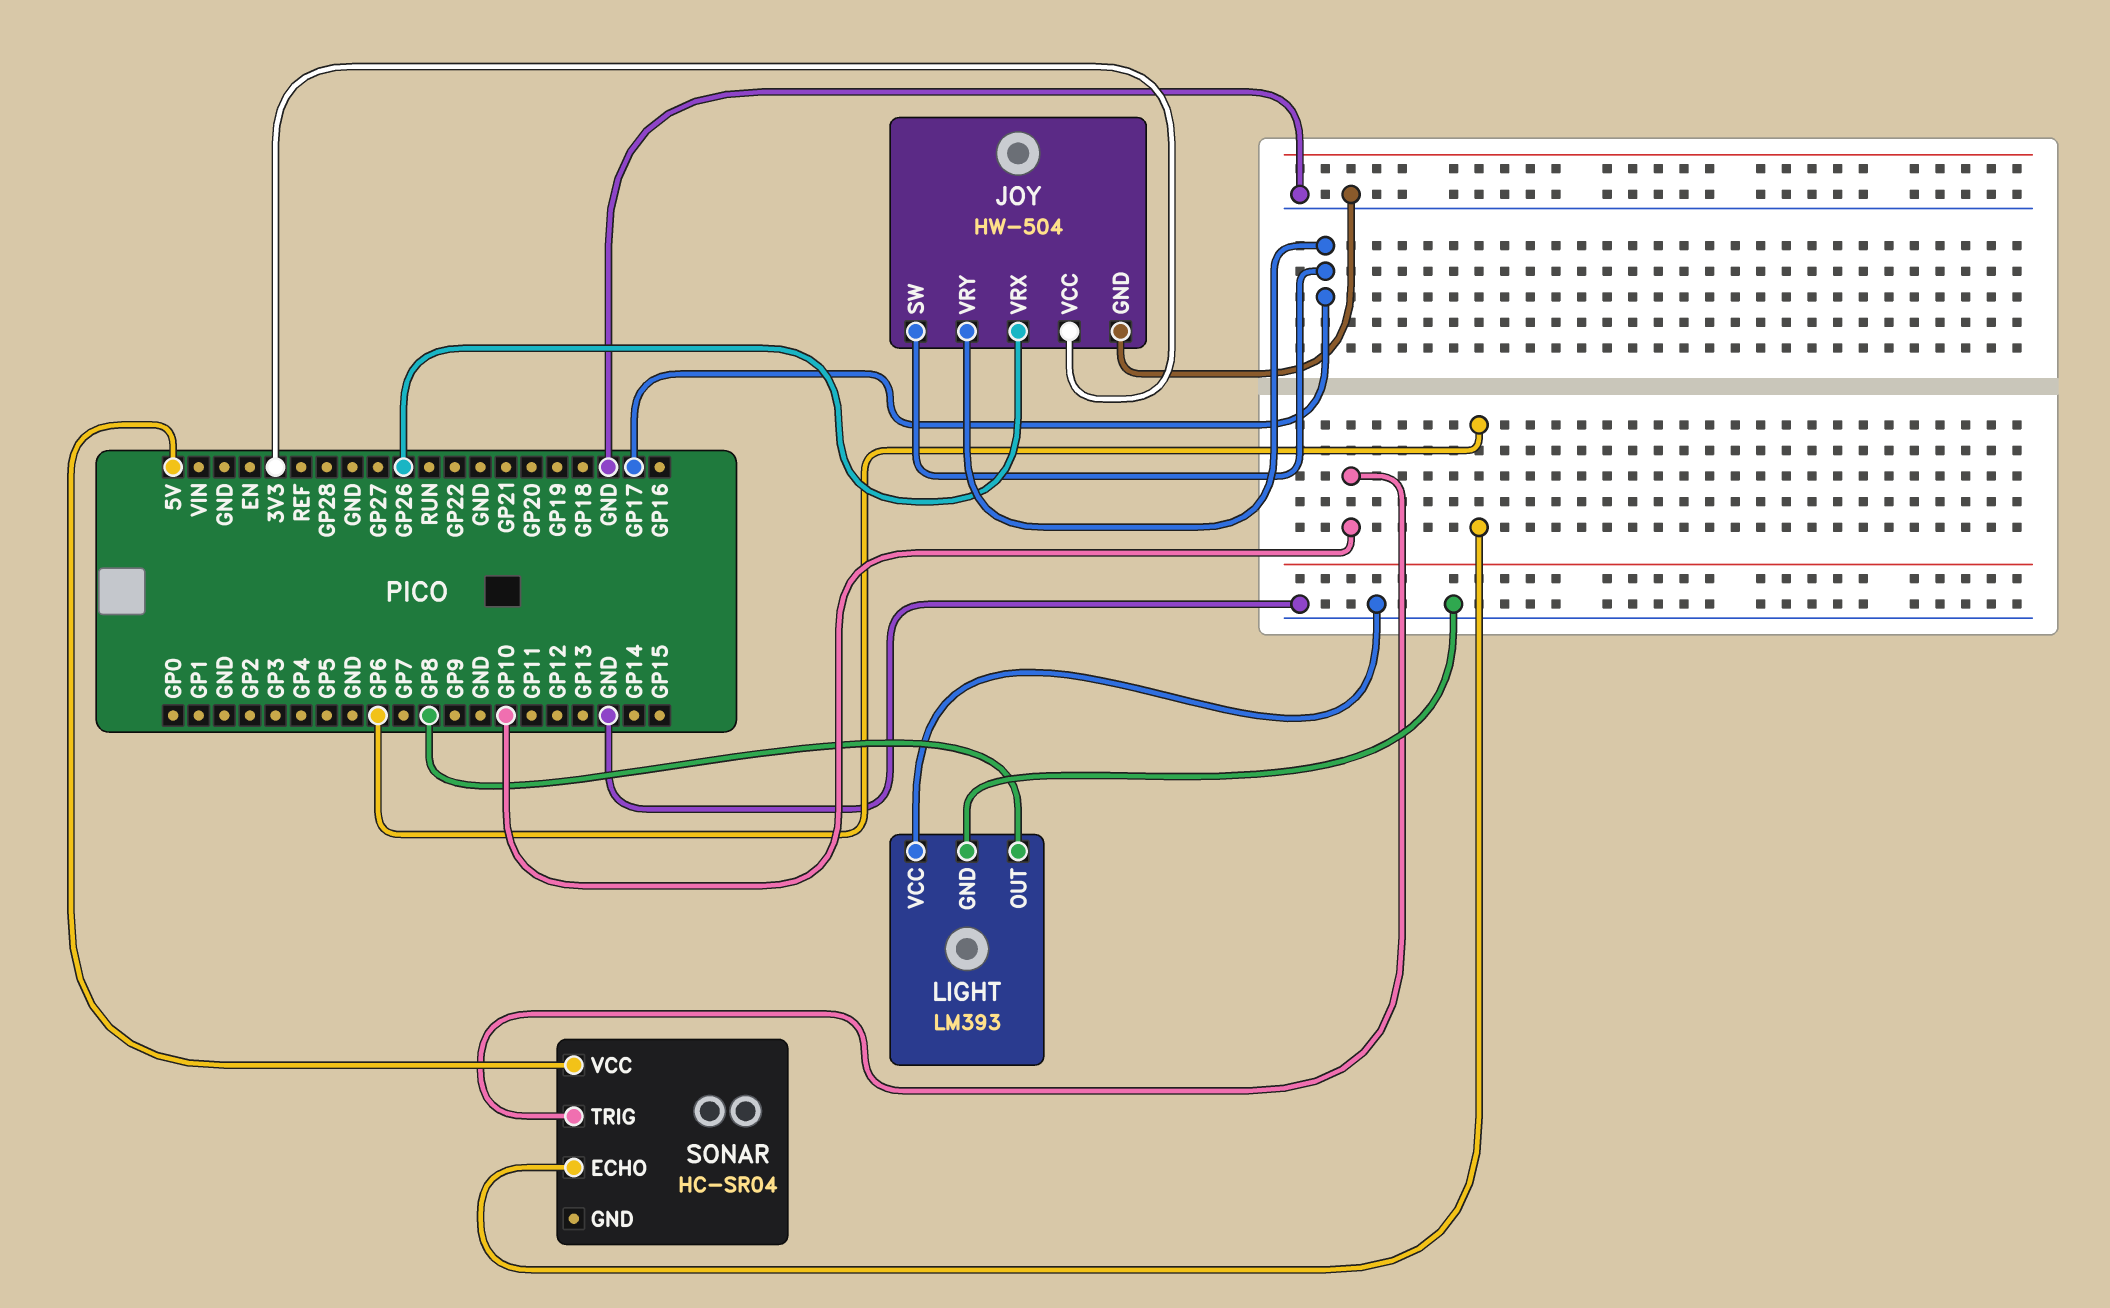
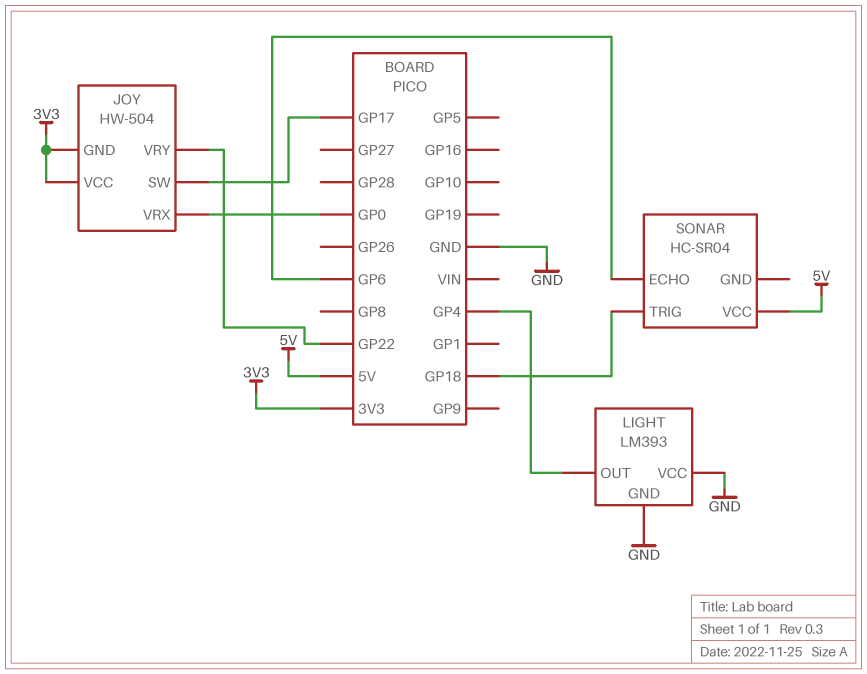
JOY pin GND: GND -> 3V3
JOY pin VRX: GP26 -> GP0
JOY pin VRY: GP17 -> GP22
LIGHT pin OUT: GP8 -> GP4
SONAR pin TRIG: GP10 -> GP18

